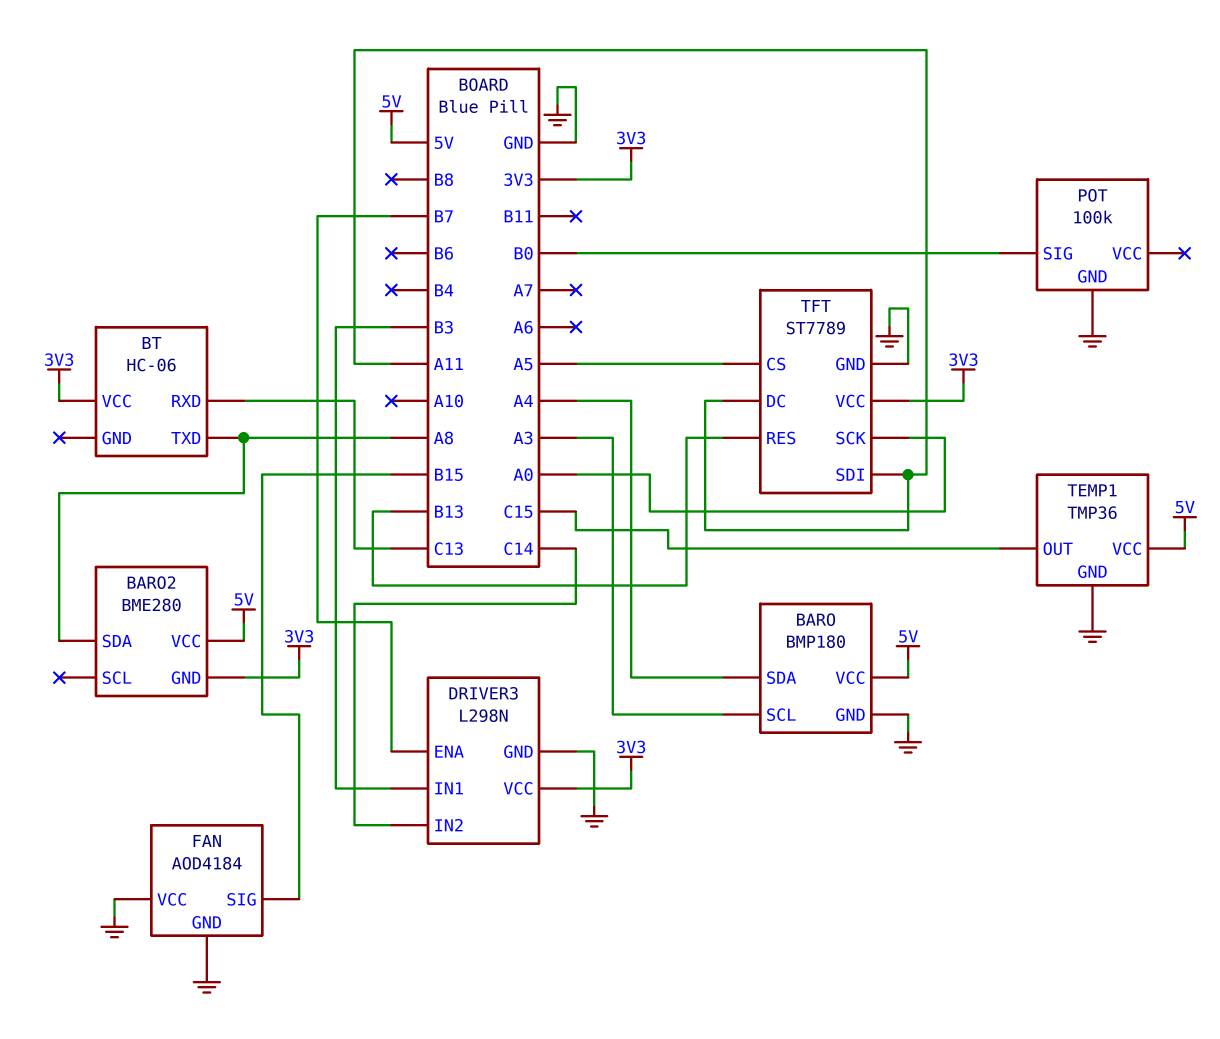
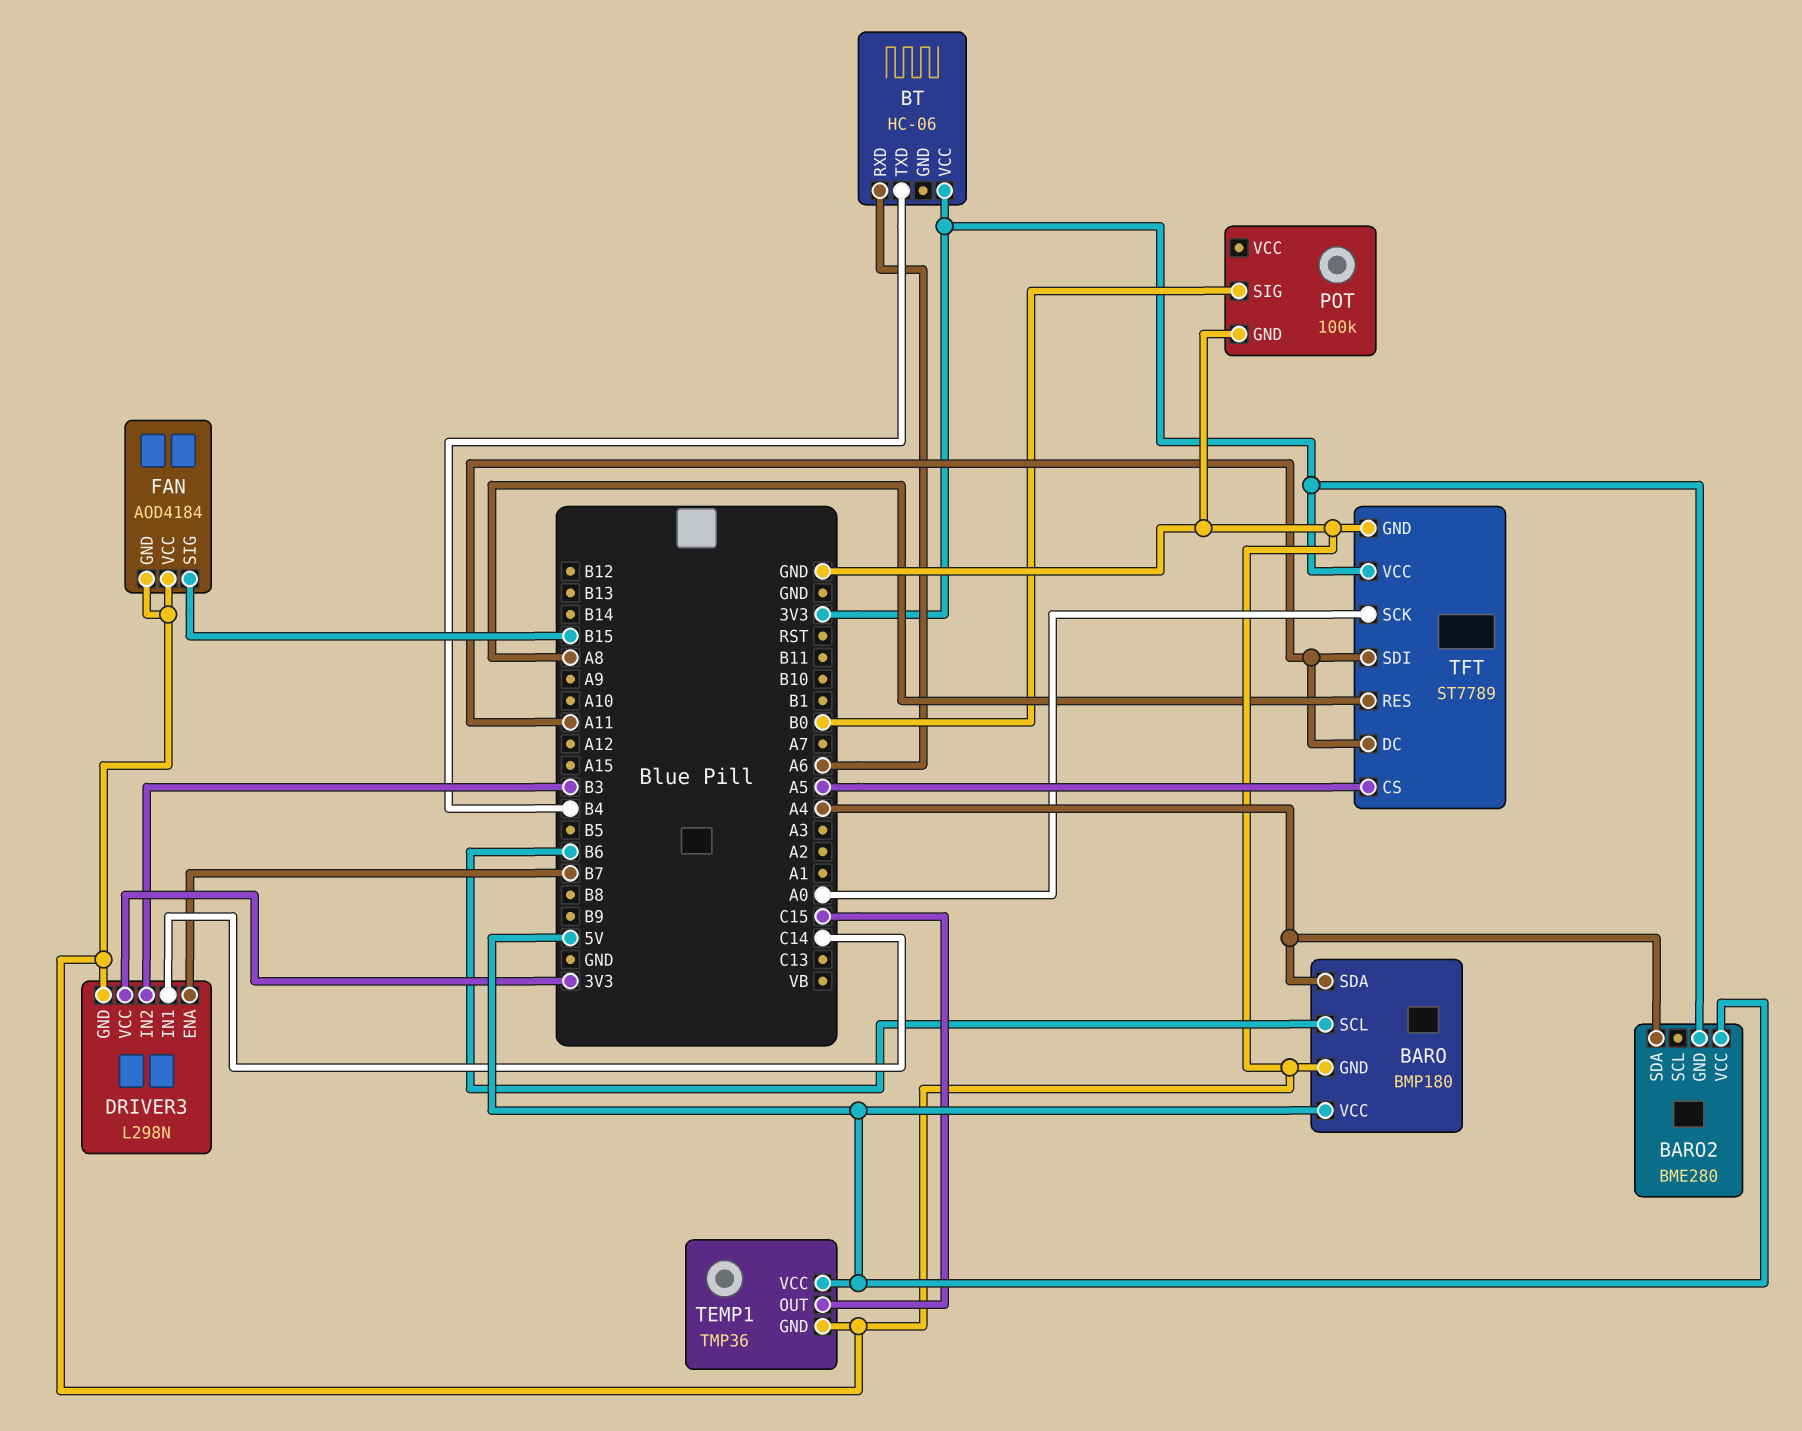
BARO pin SCL: A3 -> B6
BARO2 pin SDA: A8 -> A4
BT pin RXD: C13 -> A6
BT pin TXD: A8 -> B4
DRIVER3 pin IN1: B3 -> C14
DRIVER3 pin IN2: C14 -> B3
TFT pin RES: B13 -> A8

